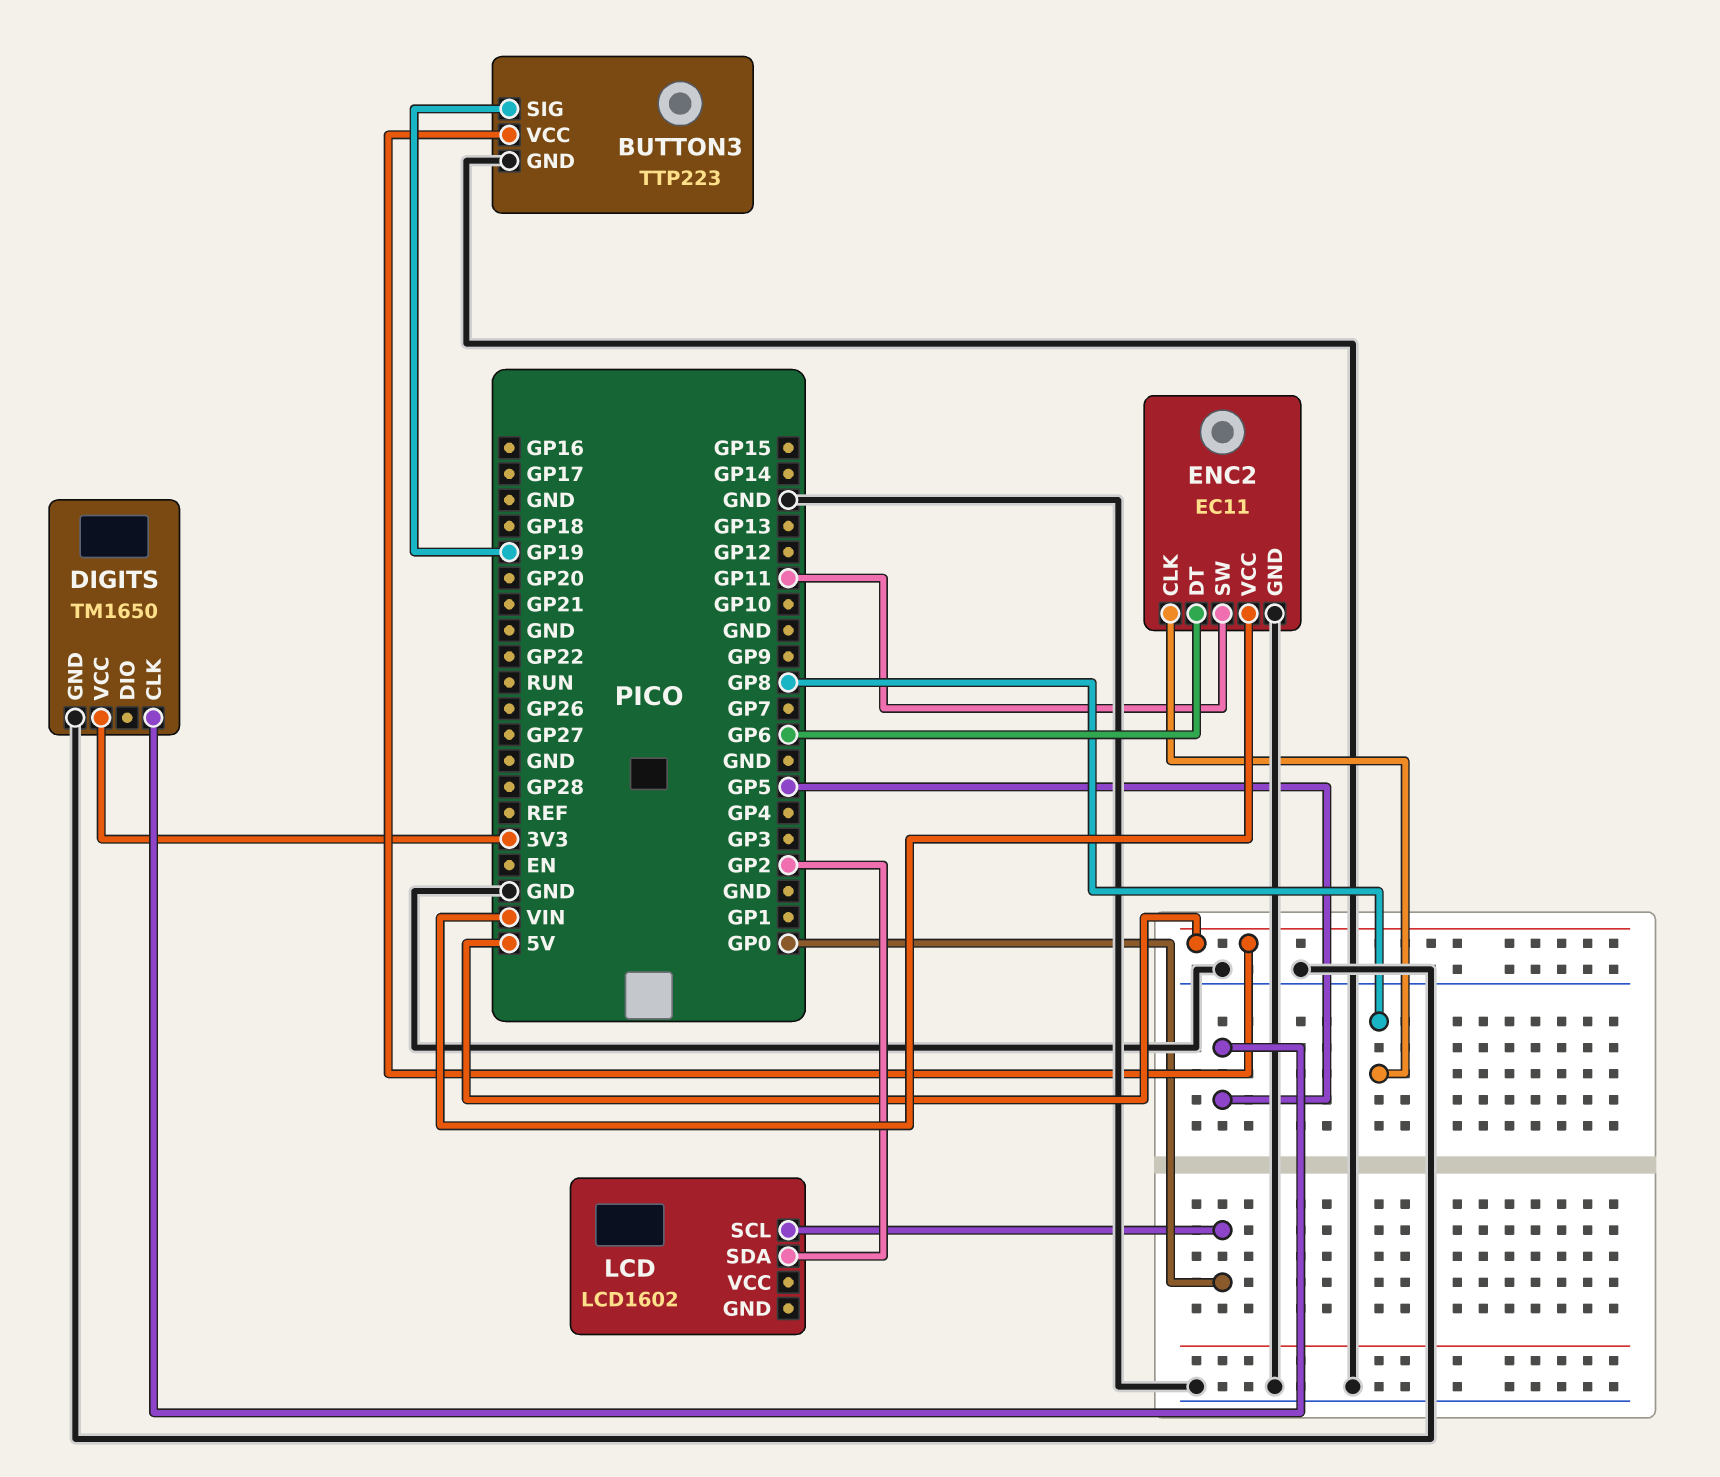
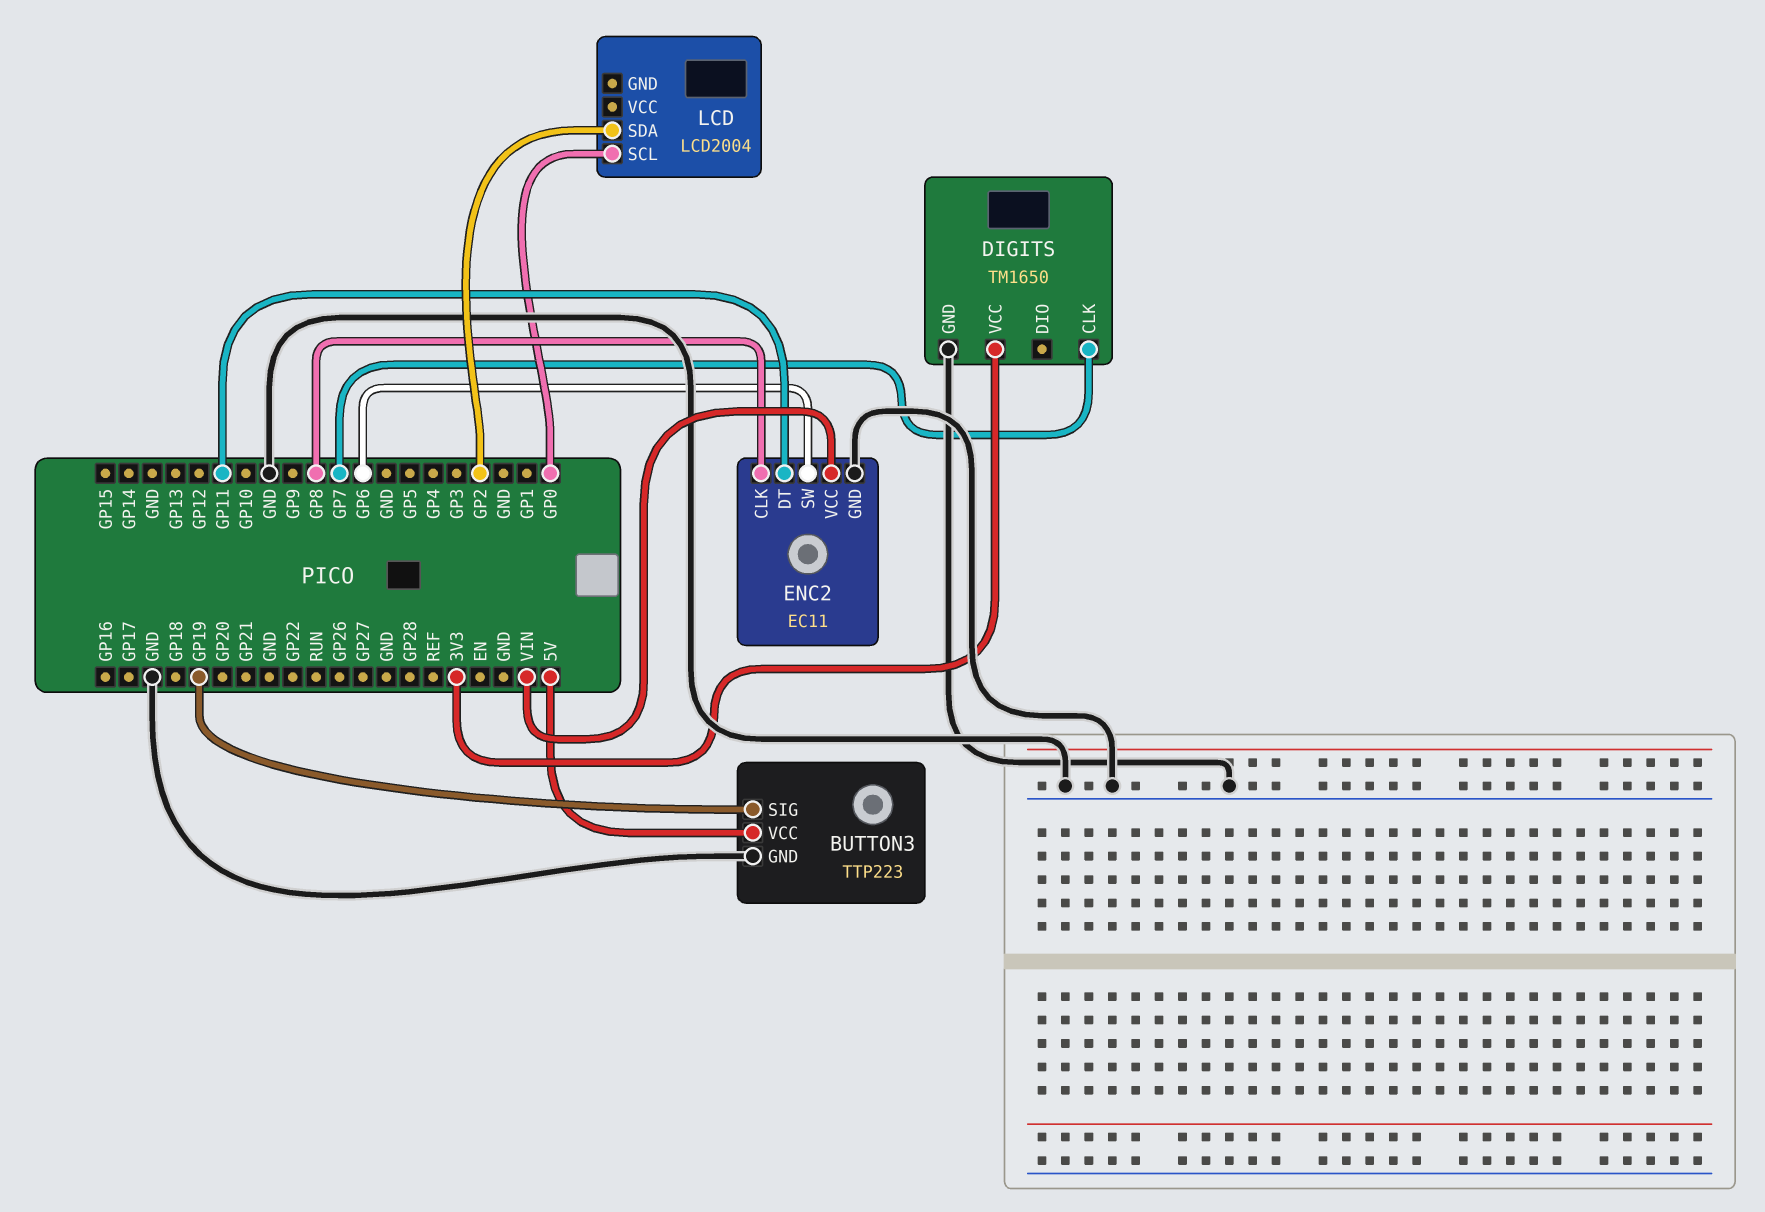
DIGITS pin CLK: GP5 -> GP7
ENC2 pin DT: GP6 -> GP11
ENC2 pin SW: GP11 -> GP6
LCD: LCD1602 -> LCD2004

